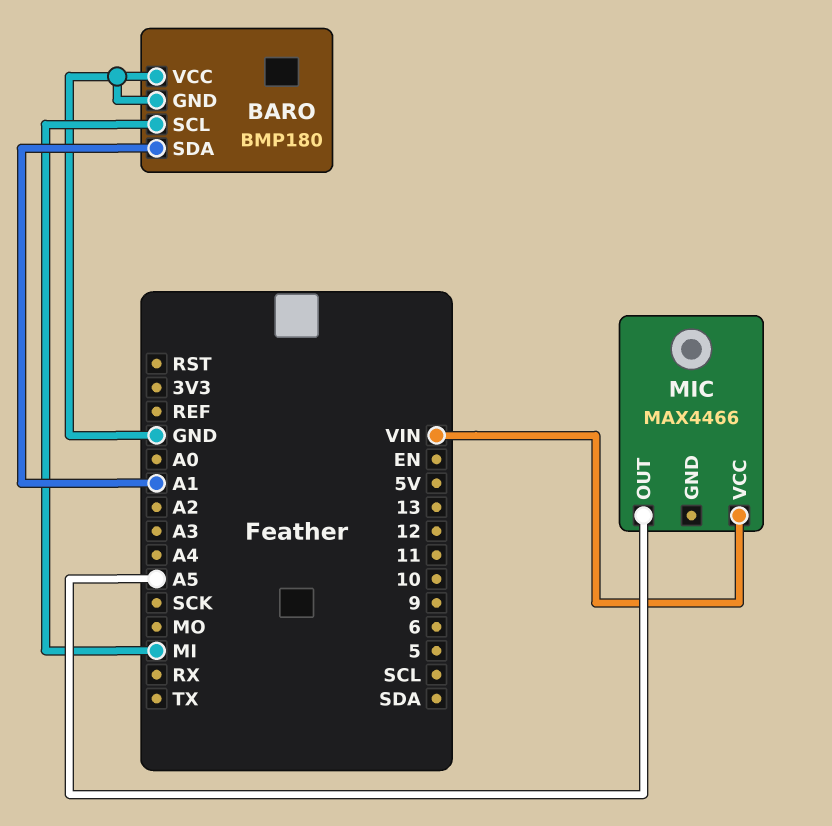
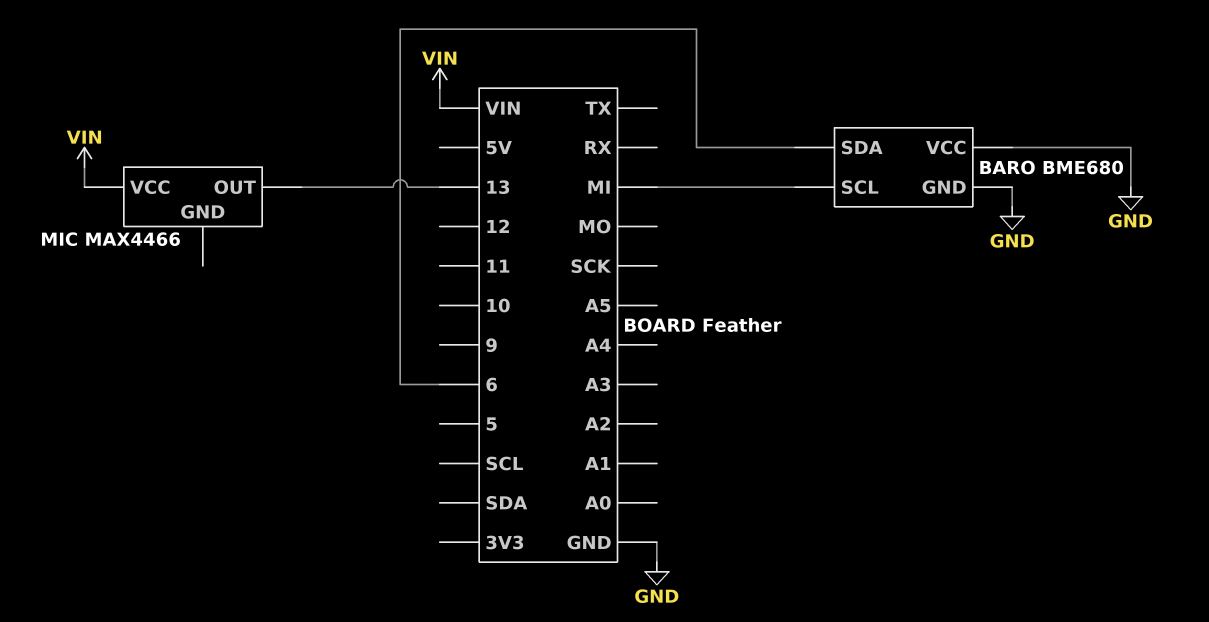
BARO: BMP180 -> BME680
BARO pin SDA: A1 -> 6
MIC pin OUT: A5 -> 13

